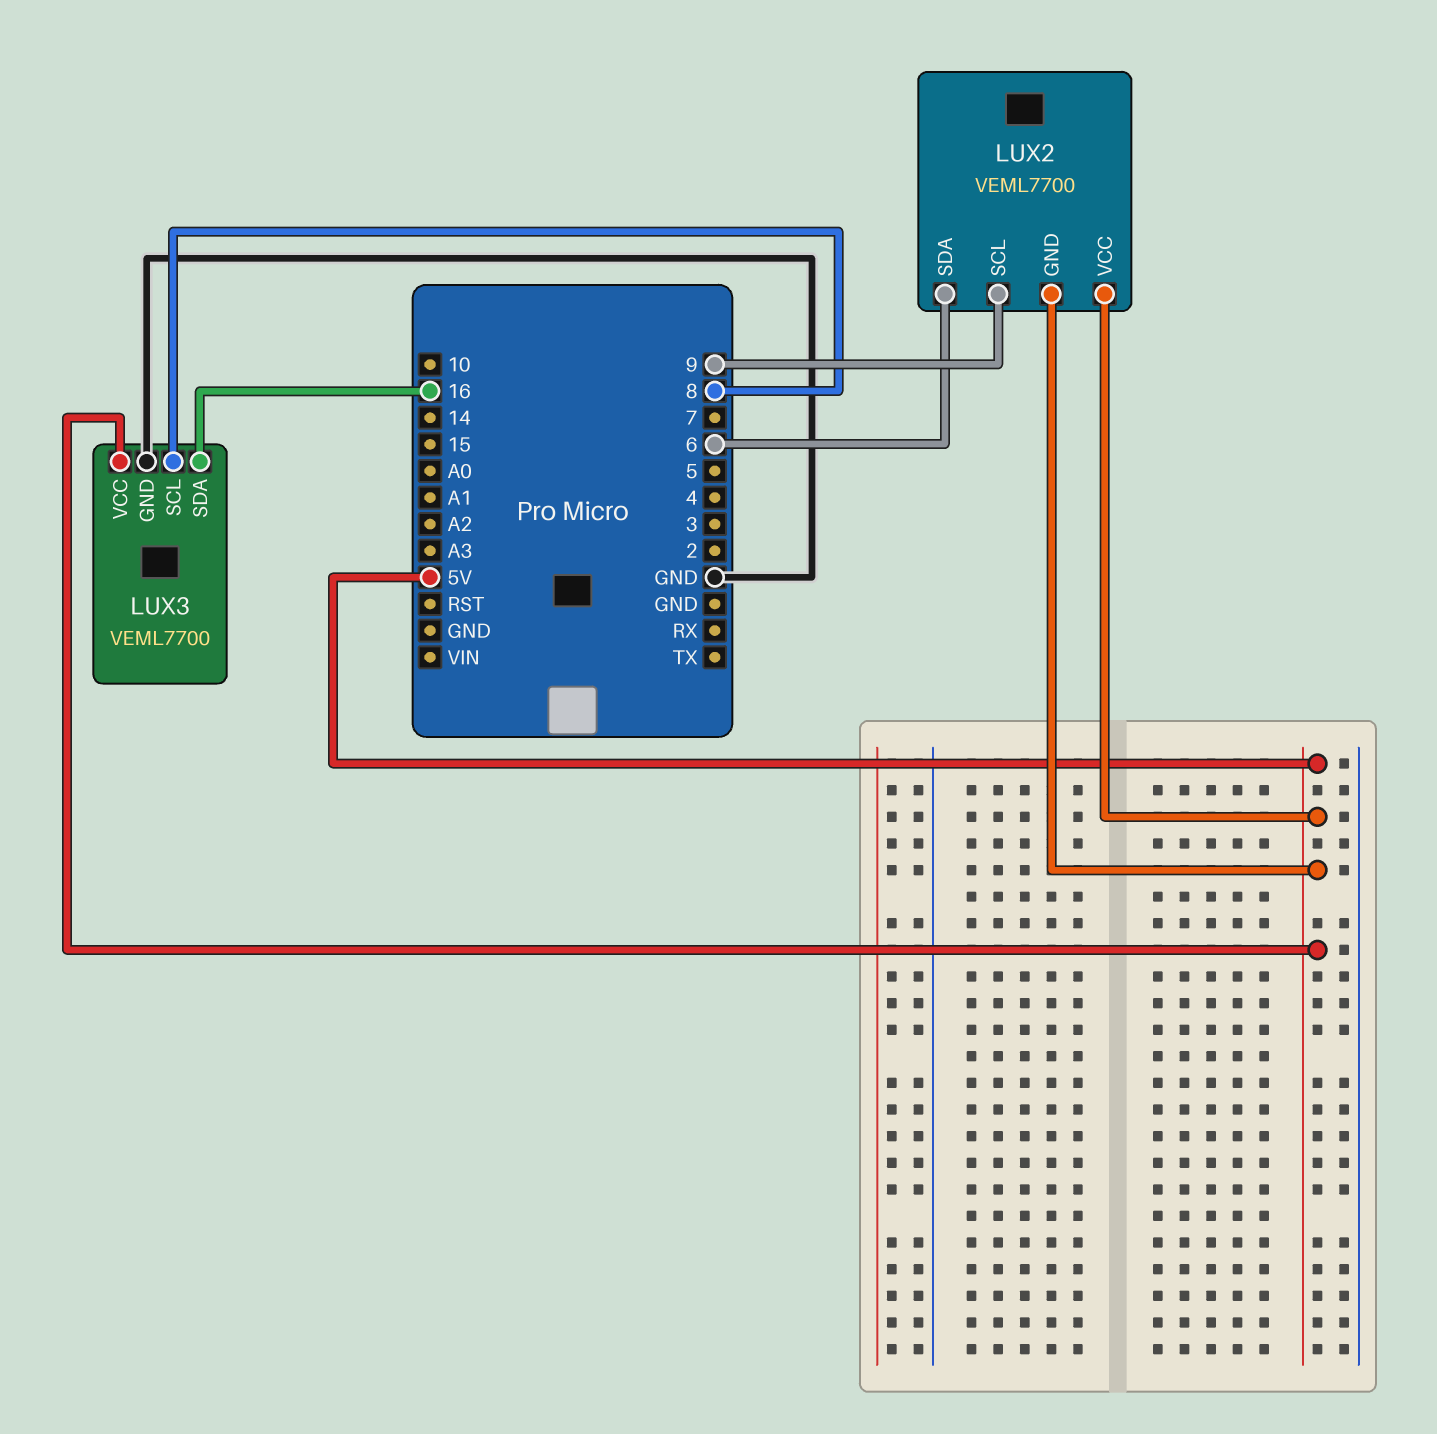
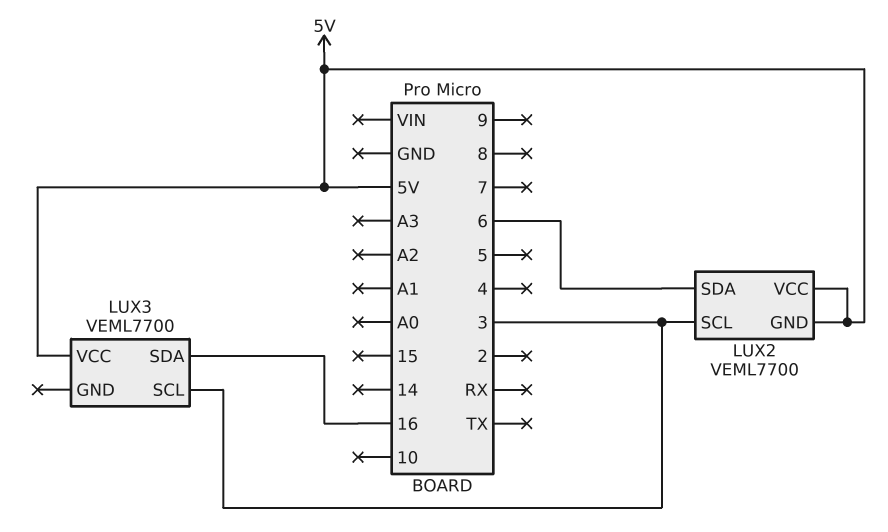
LUX2 pin SCL: 9 -> 3
LUX3 pin GND: GND -> none
LUX3 pin SCL: 8 -> 3

